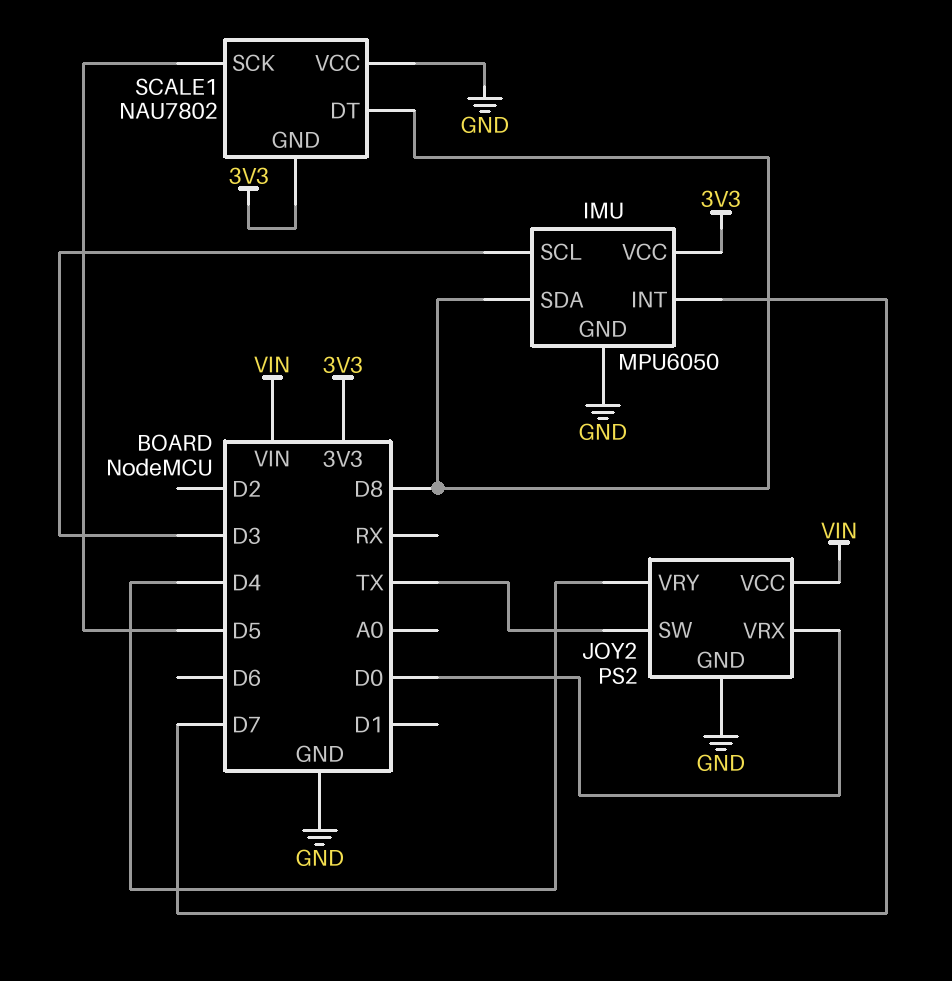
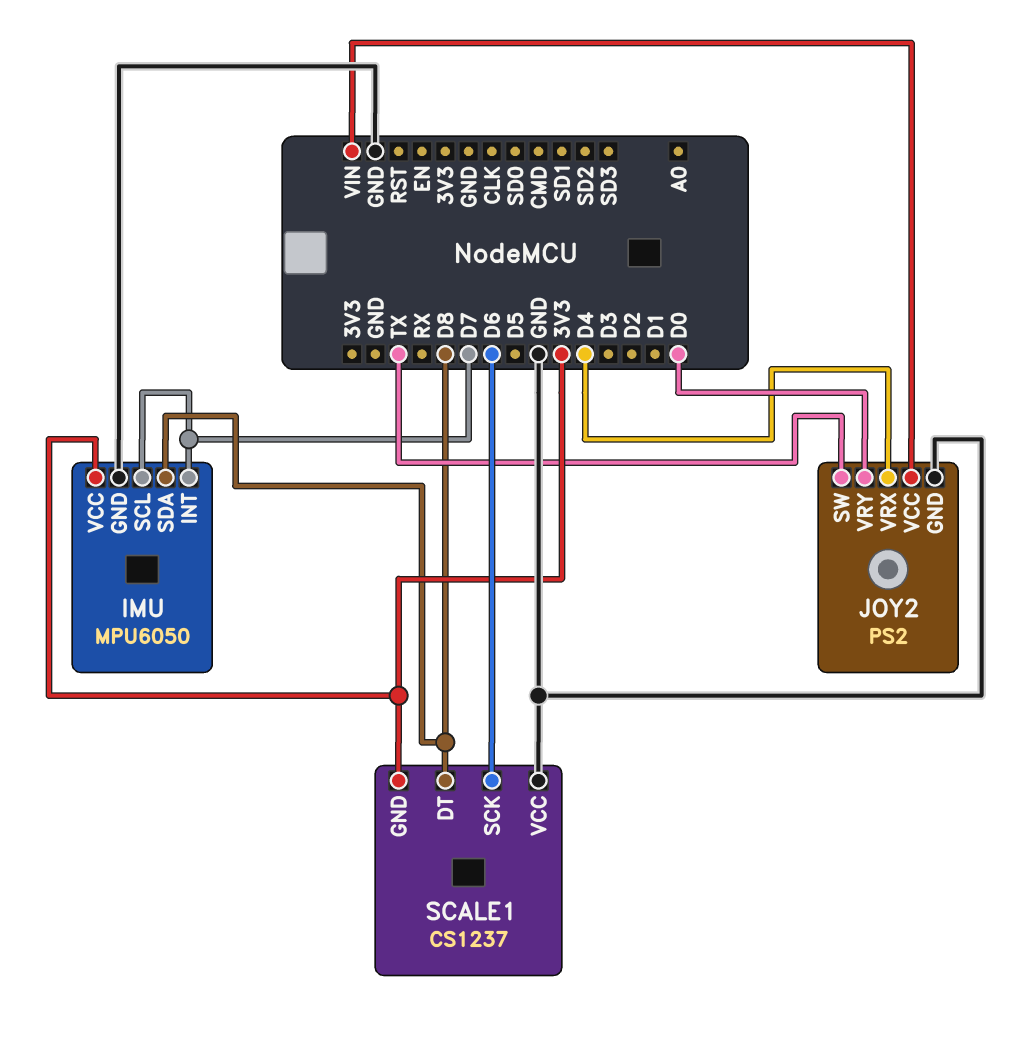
IMU pin SCL: D3 -> D7
JOY2 pin VRX: D0 -> D4
JOY2 pin VRY: D4 -> D0
SCALE1: NAU7802 -> CS1237
SCALE1 pin SCK: D5 -> D6

